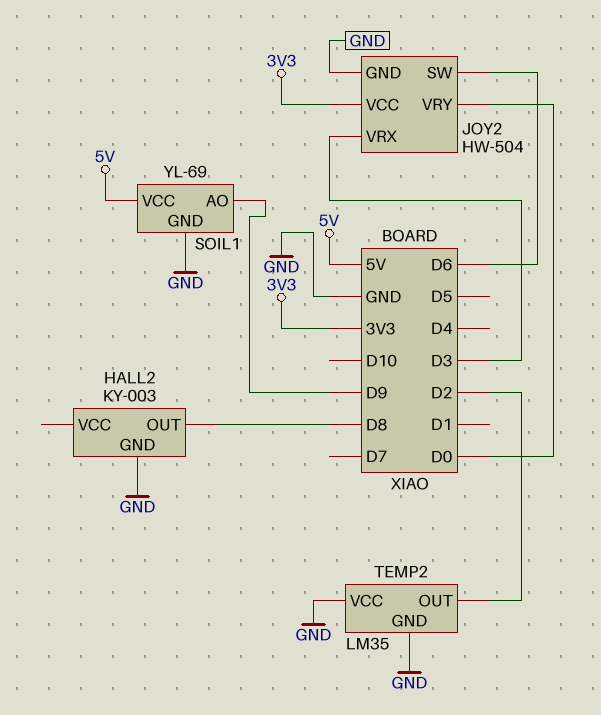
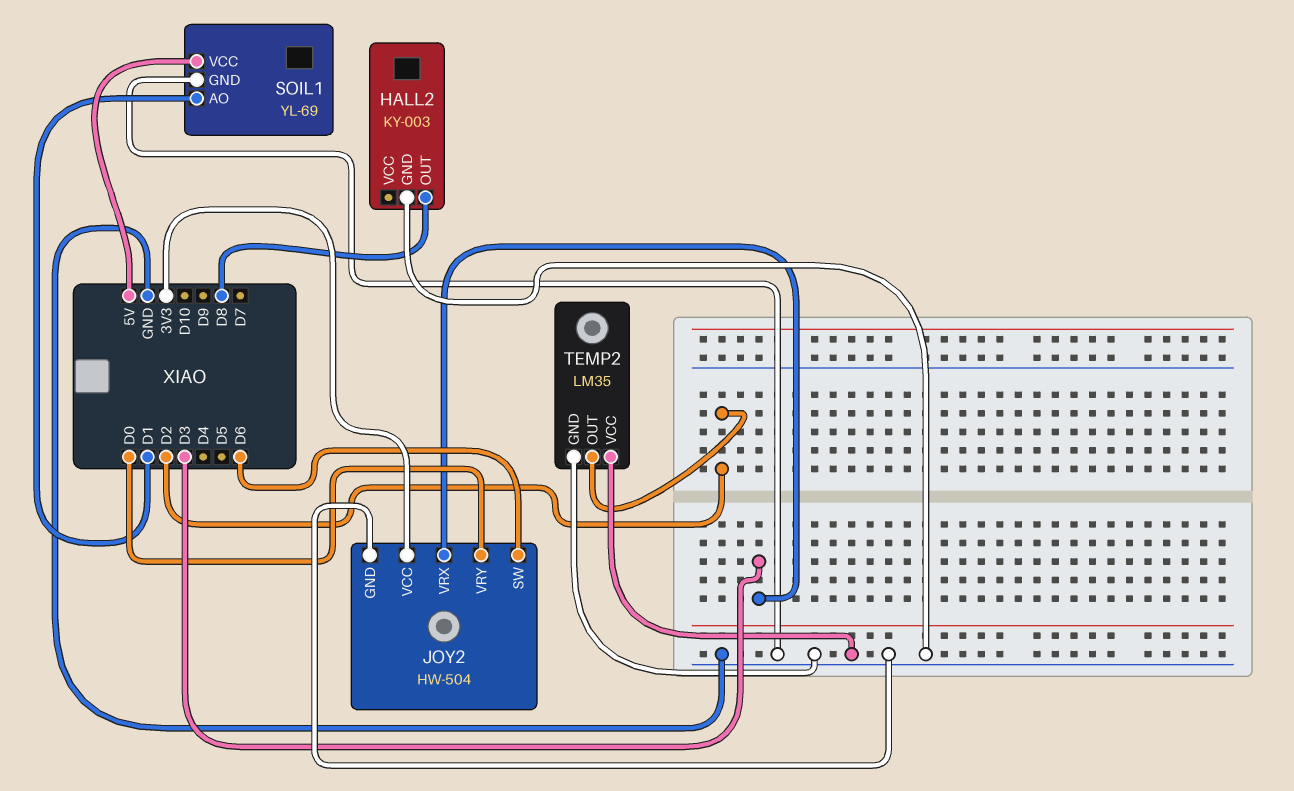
SOIL1 pin AO: D9 -> D1

